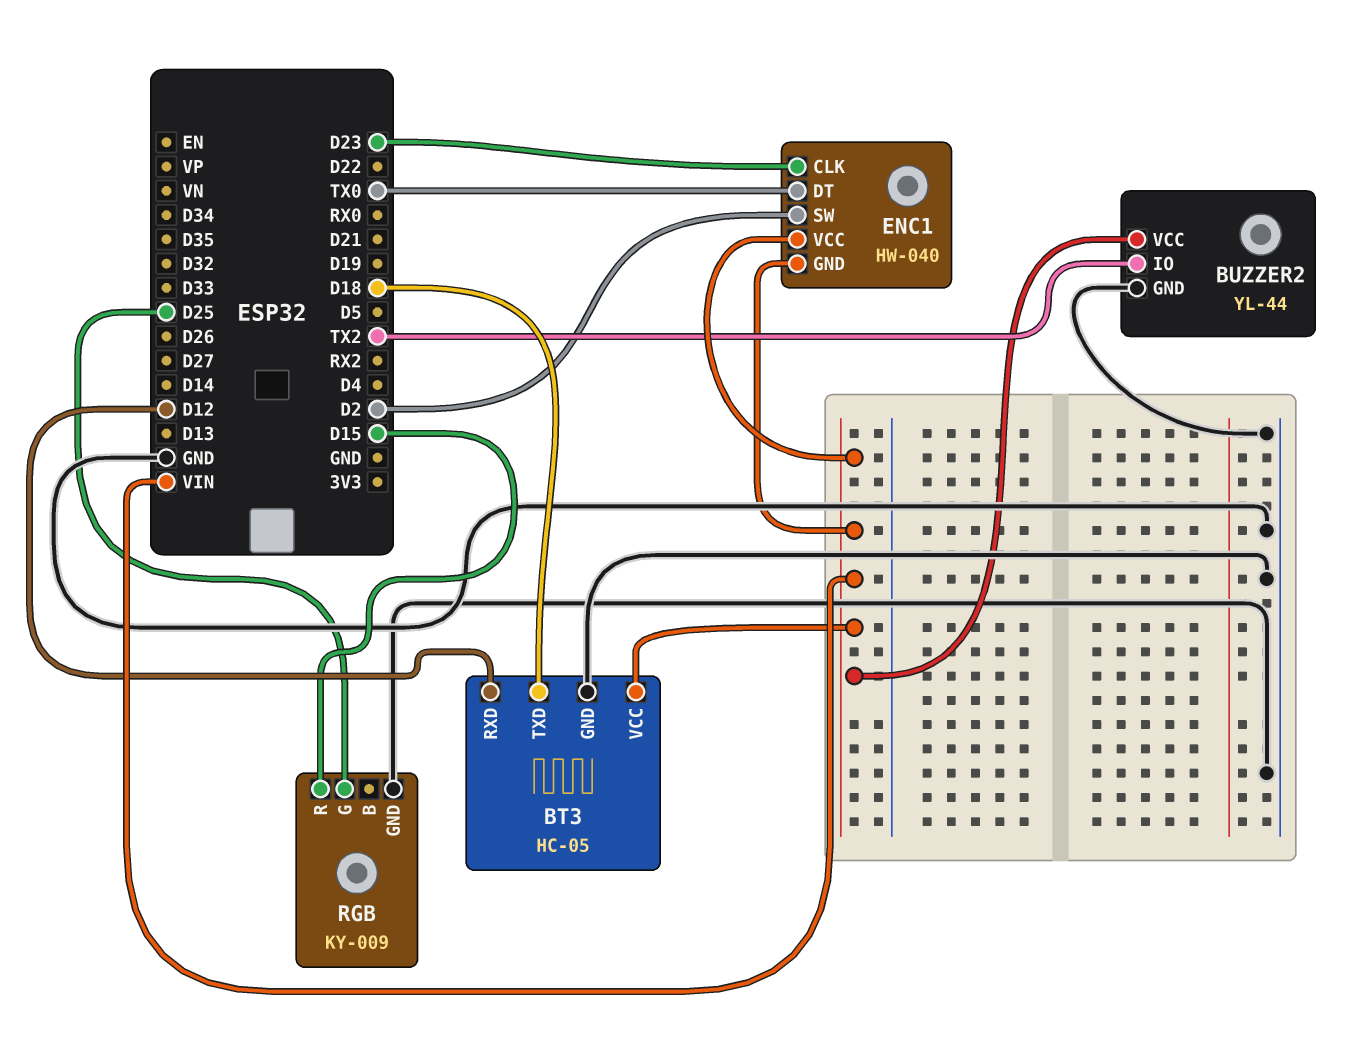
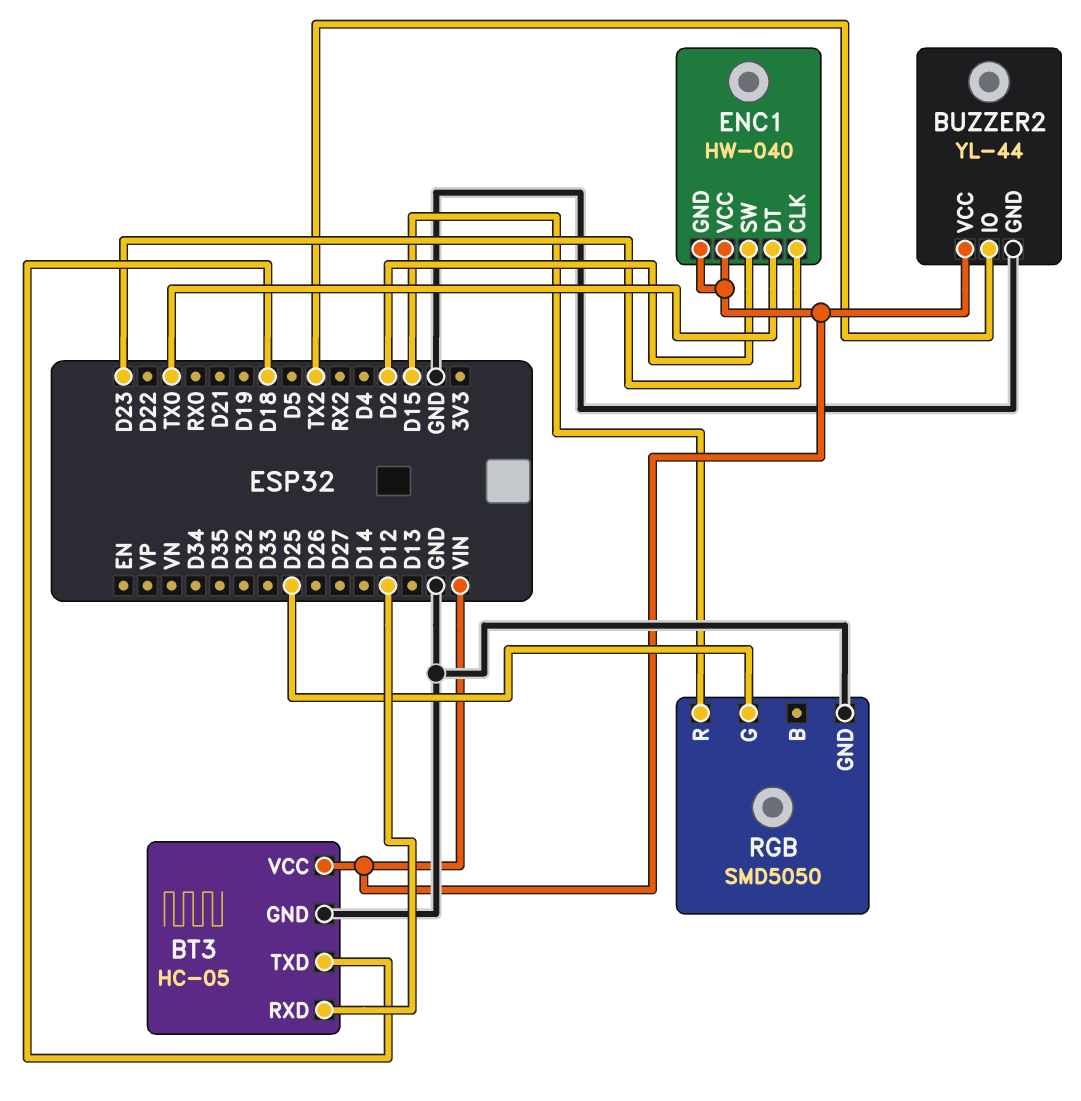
RGB: KY-009 -> SMD5050

